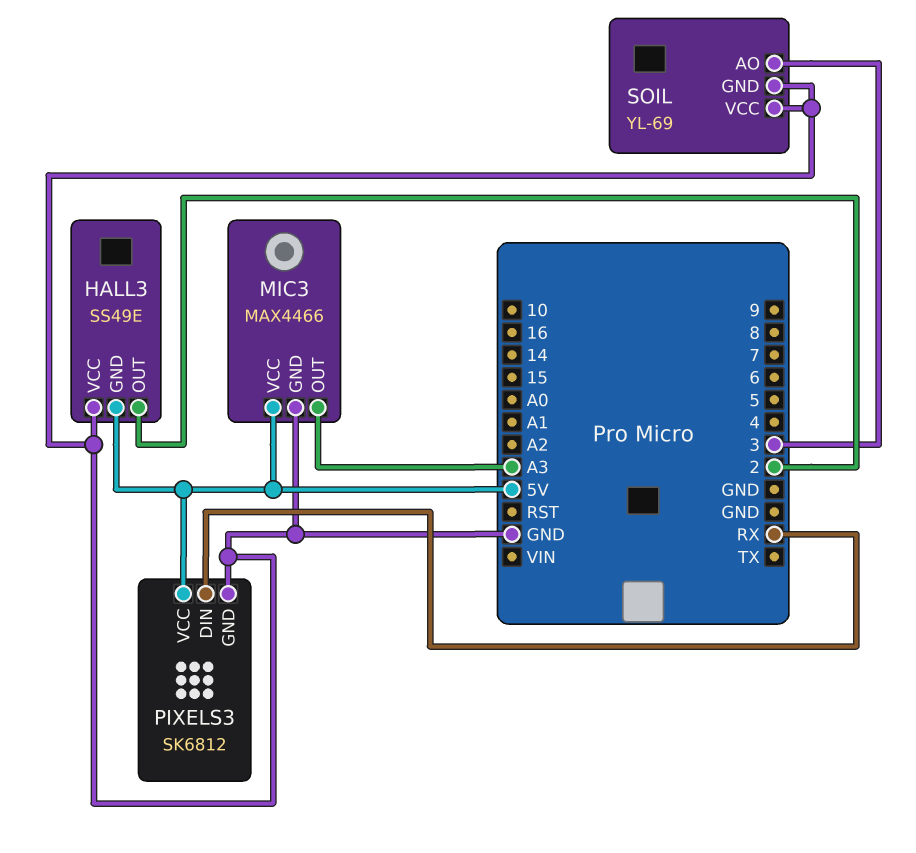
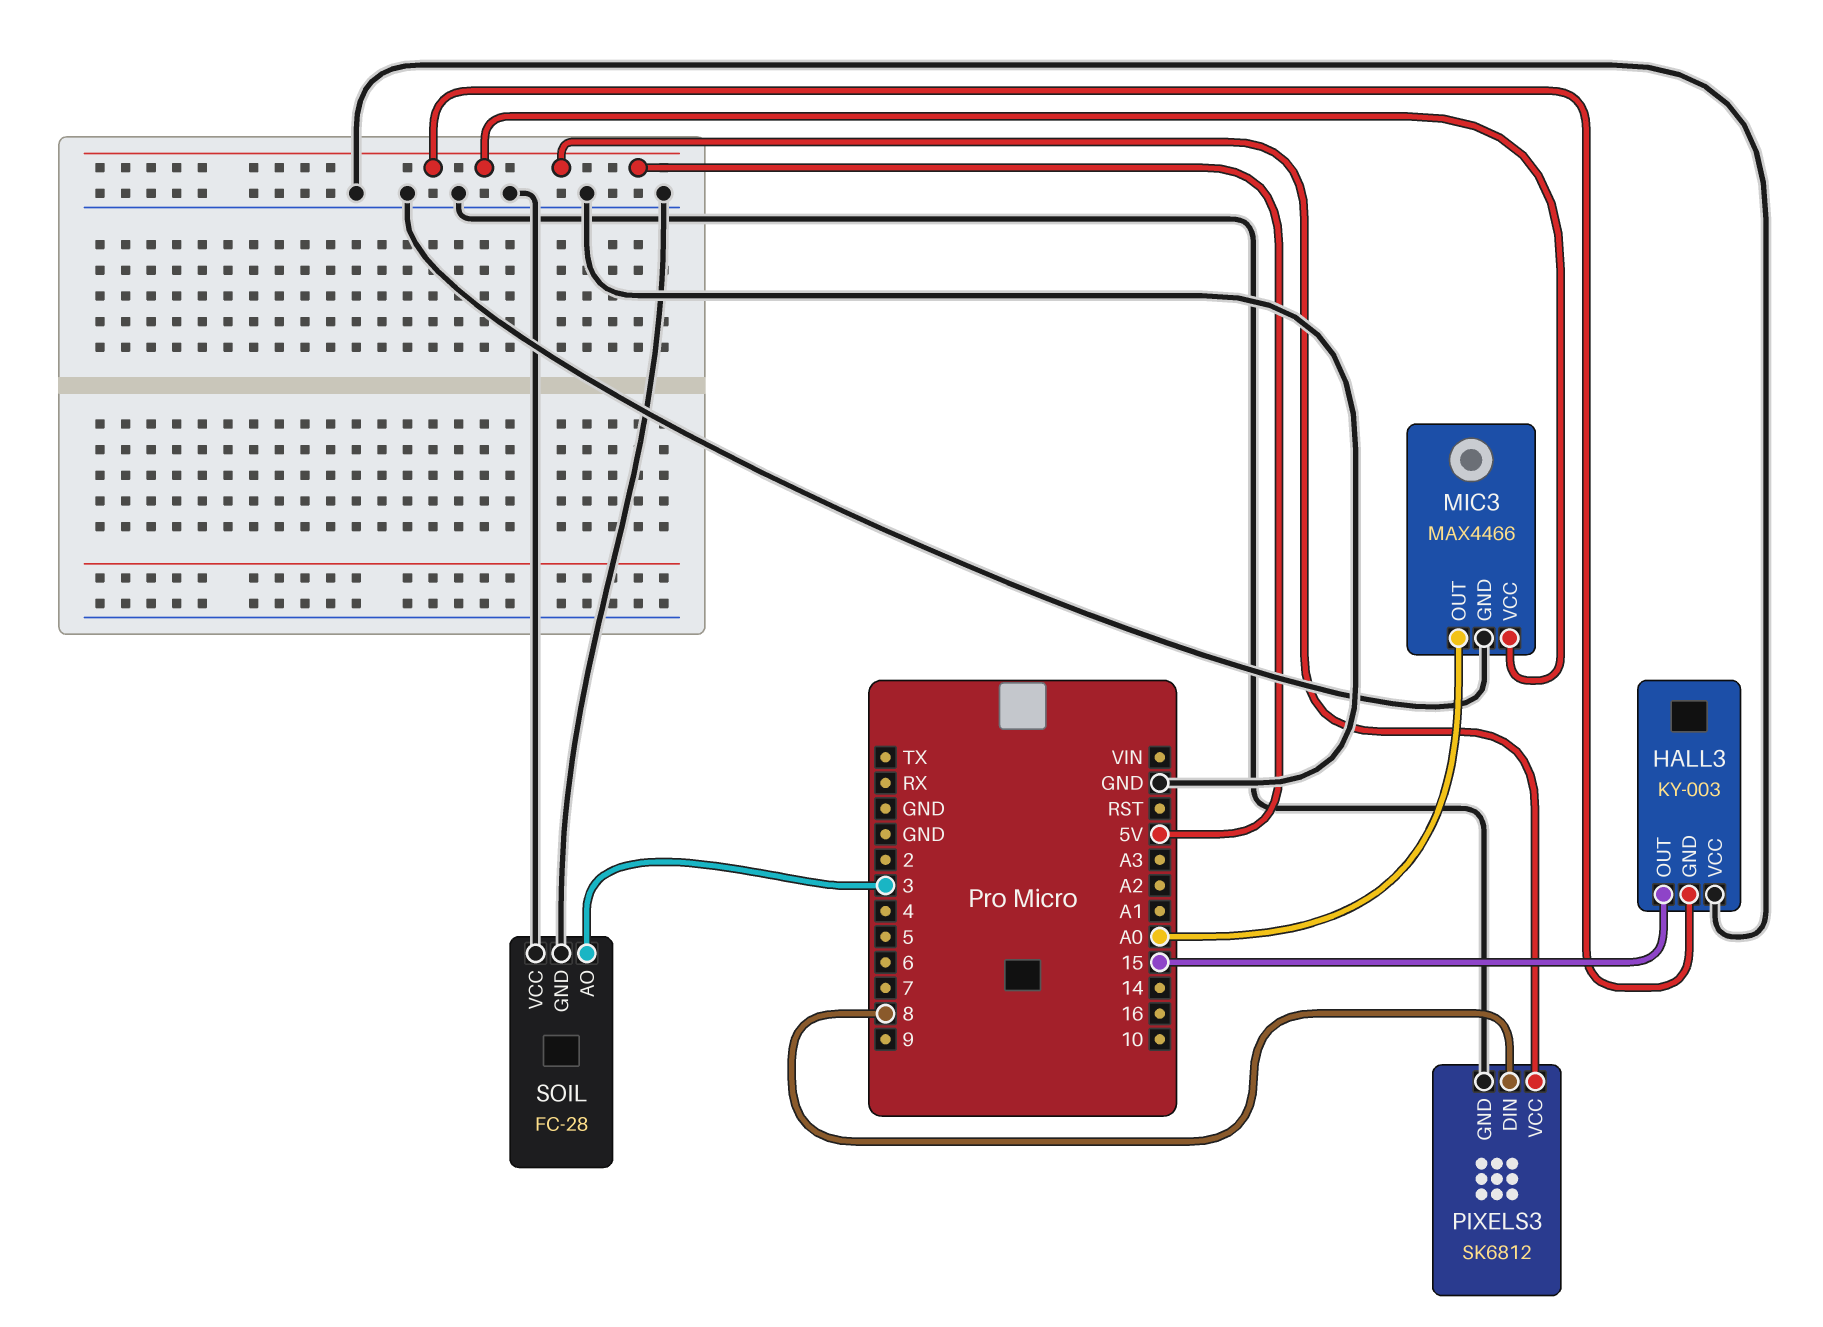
HALL3: SS49E -> KY-003
HALL3 pin OUT: 2 -> 15
MIC3 pin OUT: A3 -> A0
PIXELS3 pin DIN: RX -> 8
SOIL: YL-69 -> FC-28

